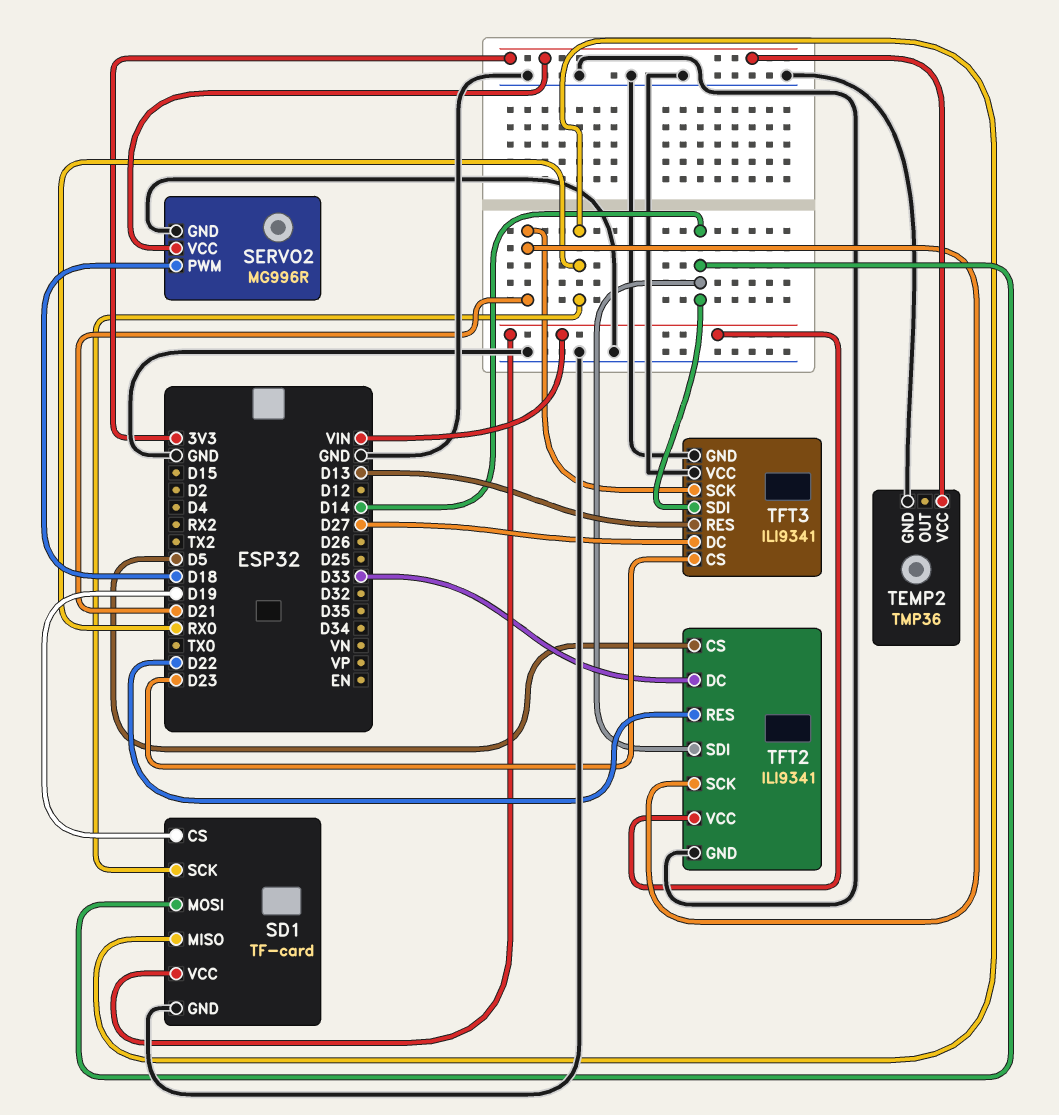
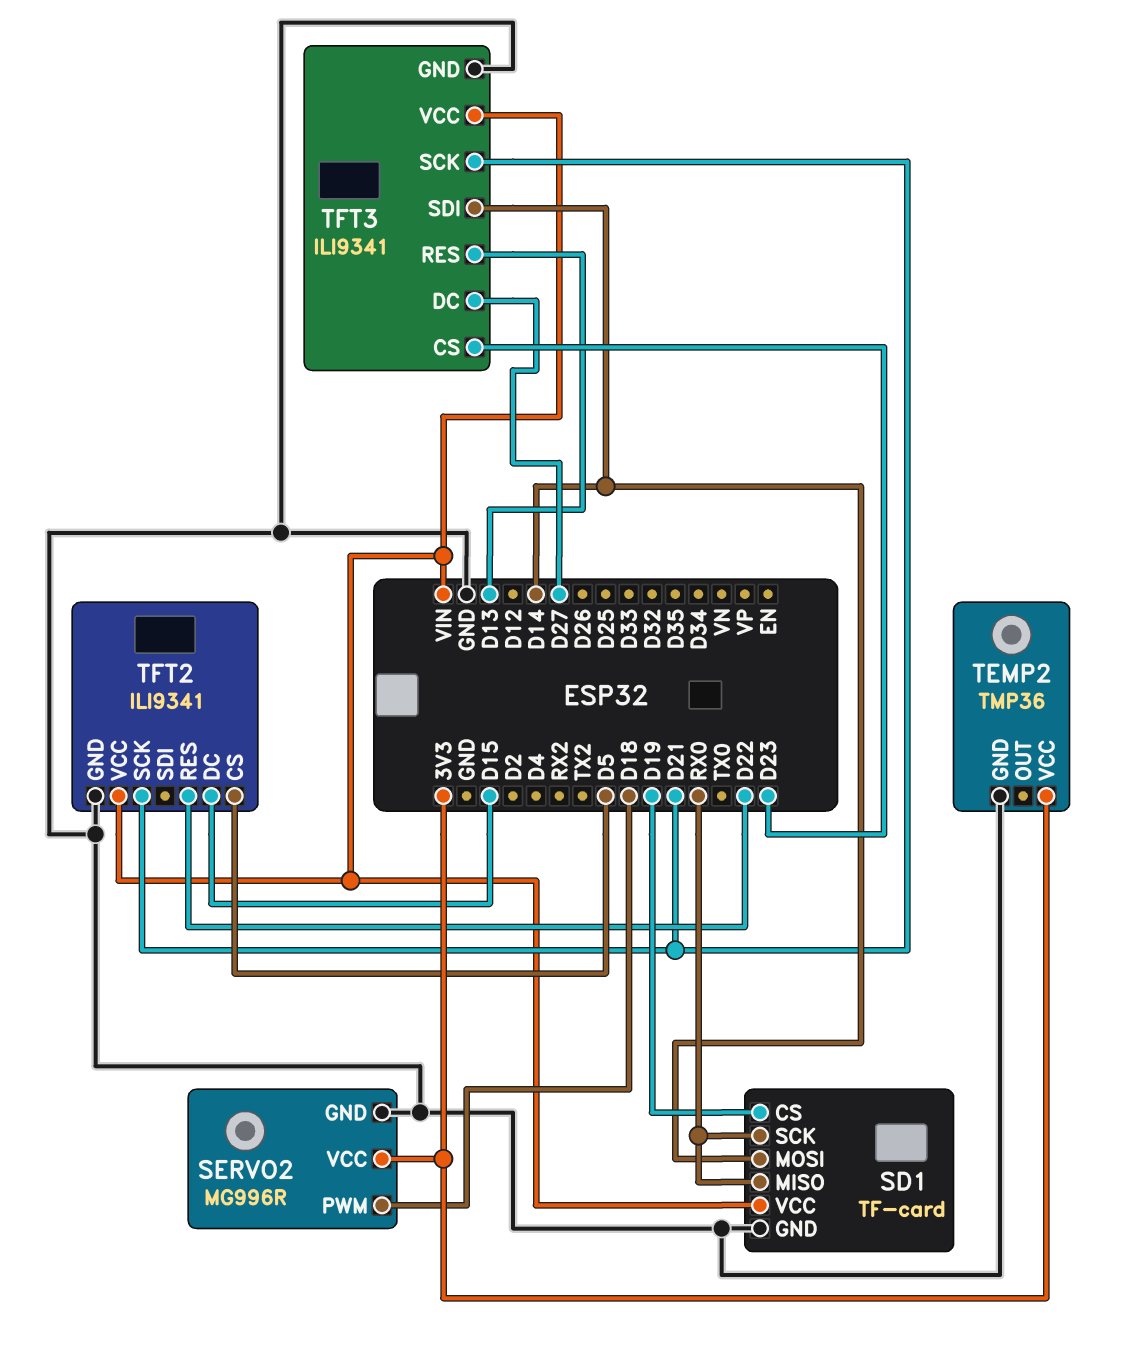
TFT2 pin DC: D33 -> D15
TFT2 pin SDI: D14 -> none
TFT3 pin VCC: GND -> VIN

